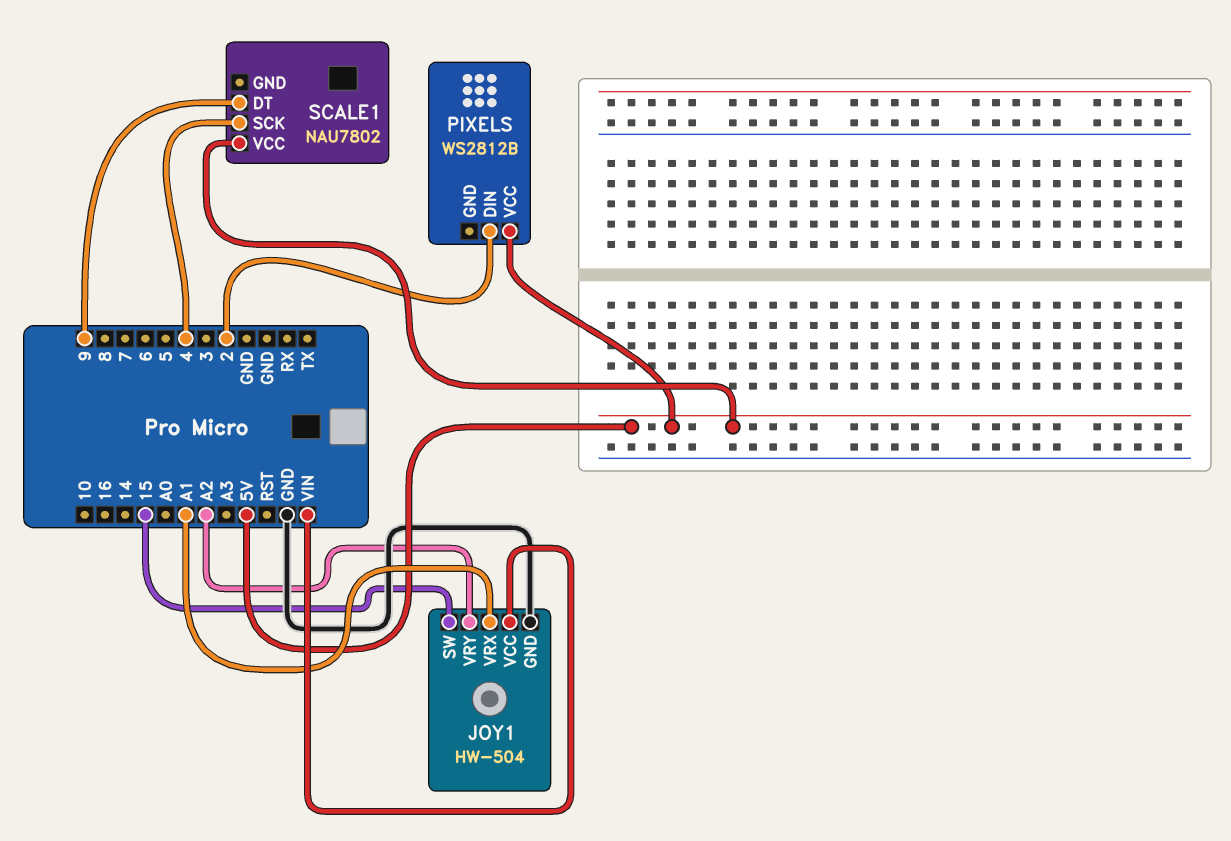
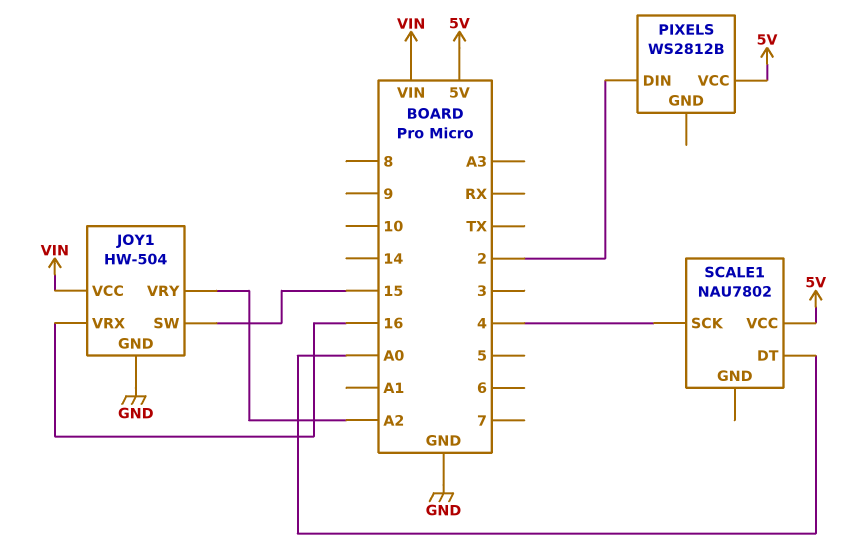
JOY1 pin VRX: A1 -> 16
SCALE1 pin DT: 9 -> A0

